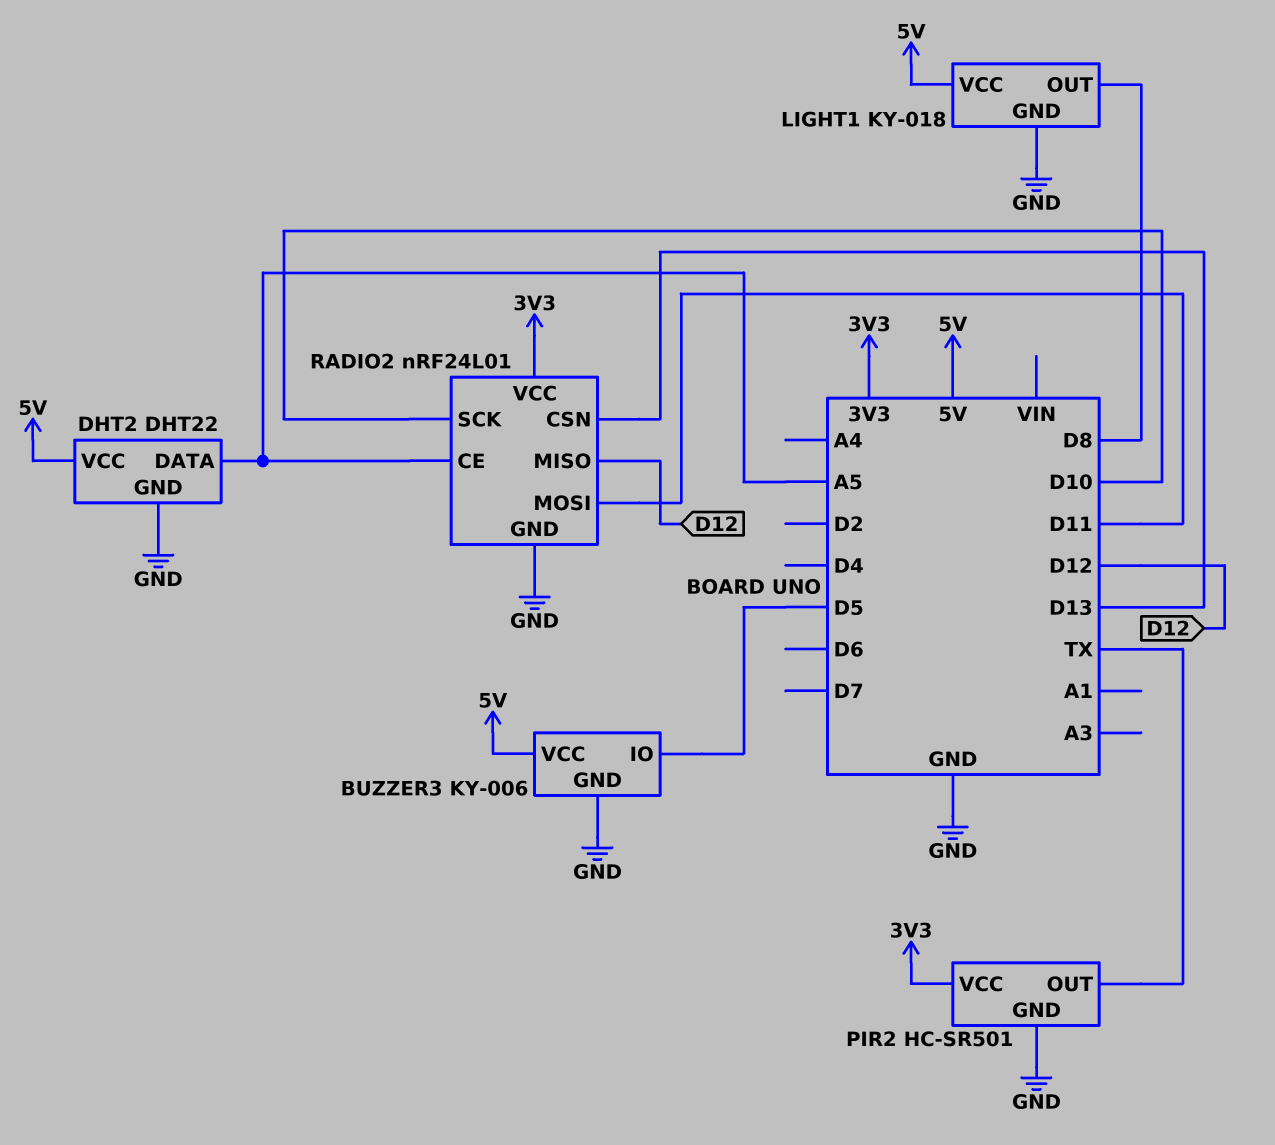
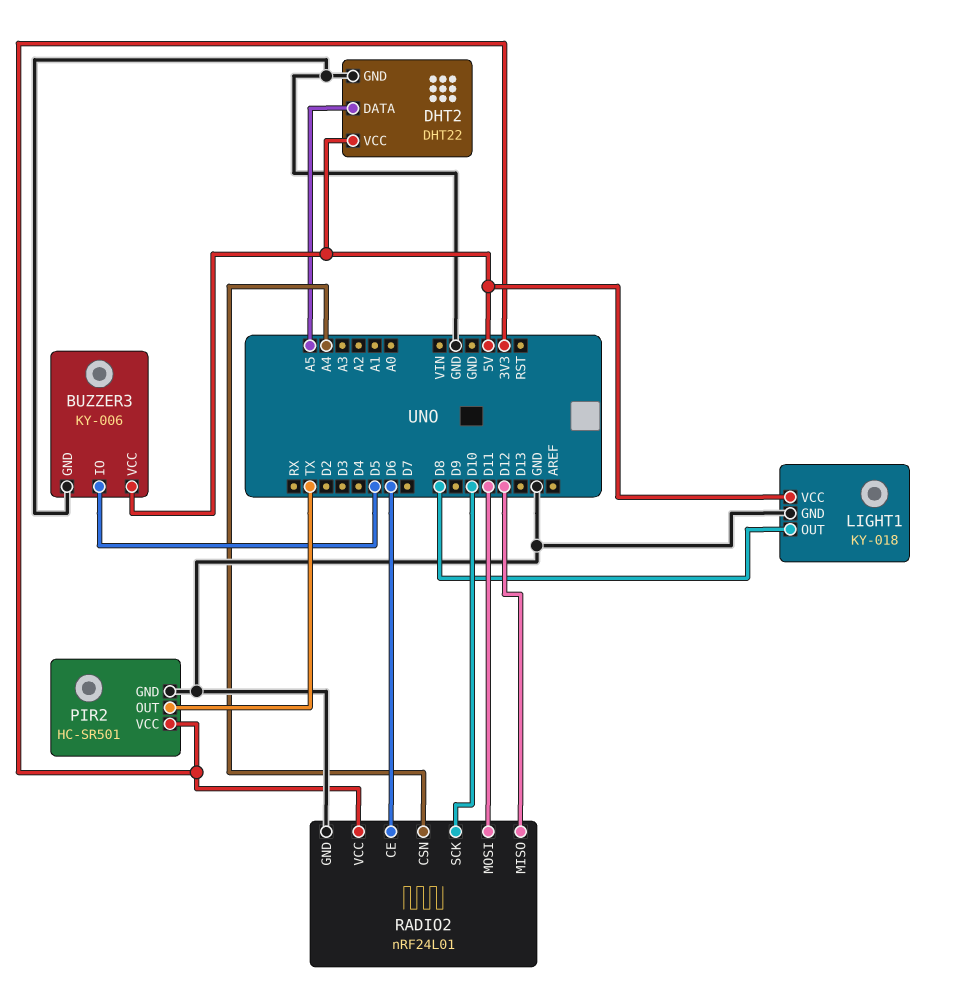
RADIO2 pin CE: A5 -> D6
RADIO2 pin CSN: D13 -> A4

